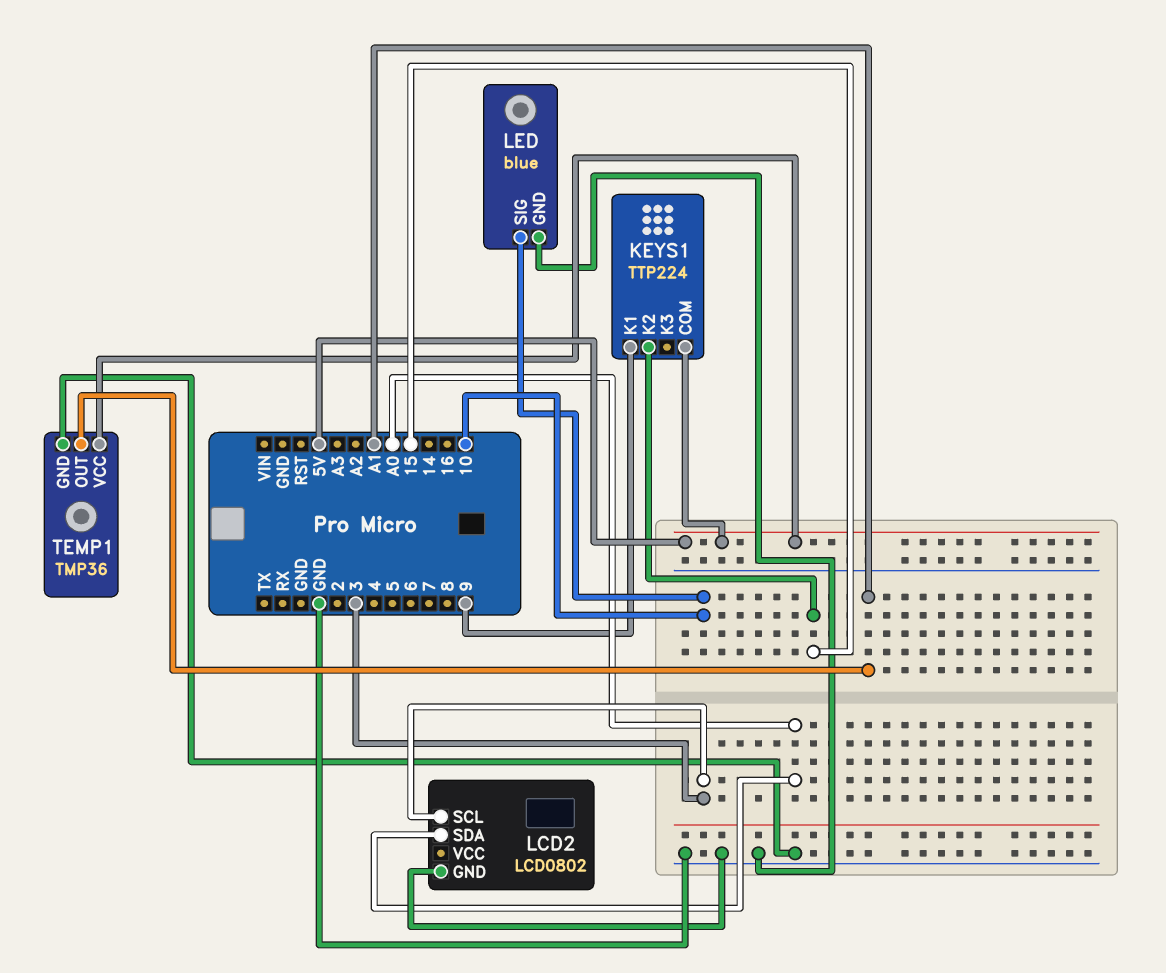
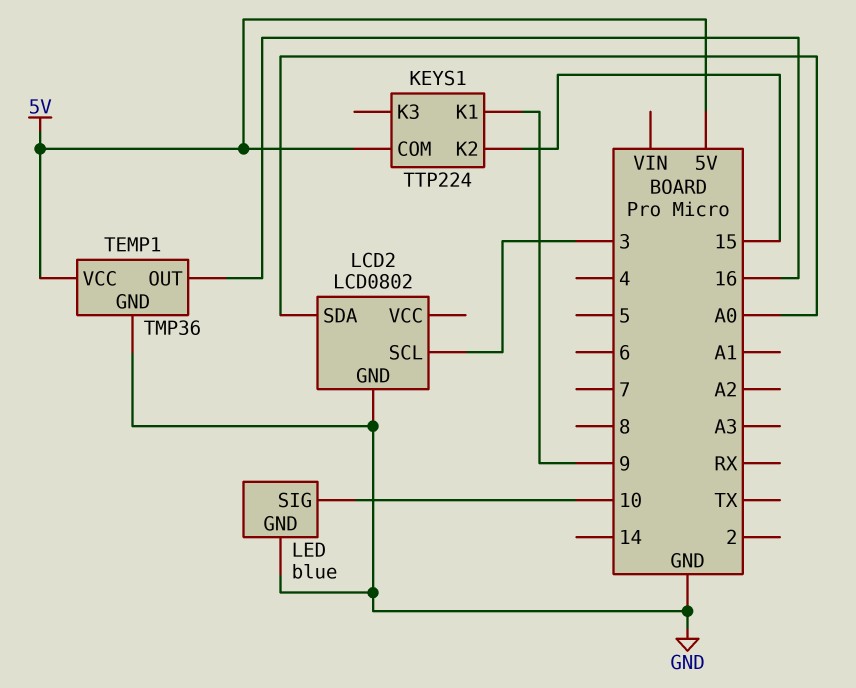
TEMP1 pin OUT: A1 -> 16

